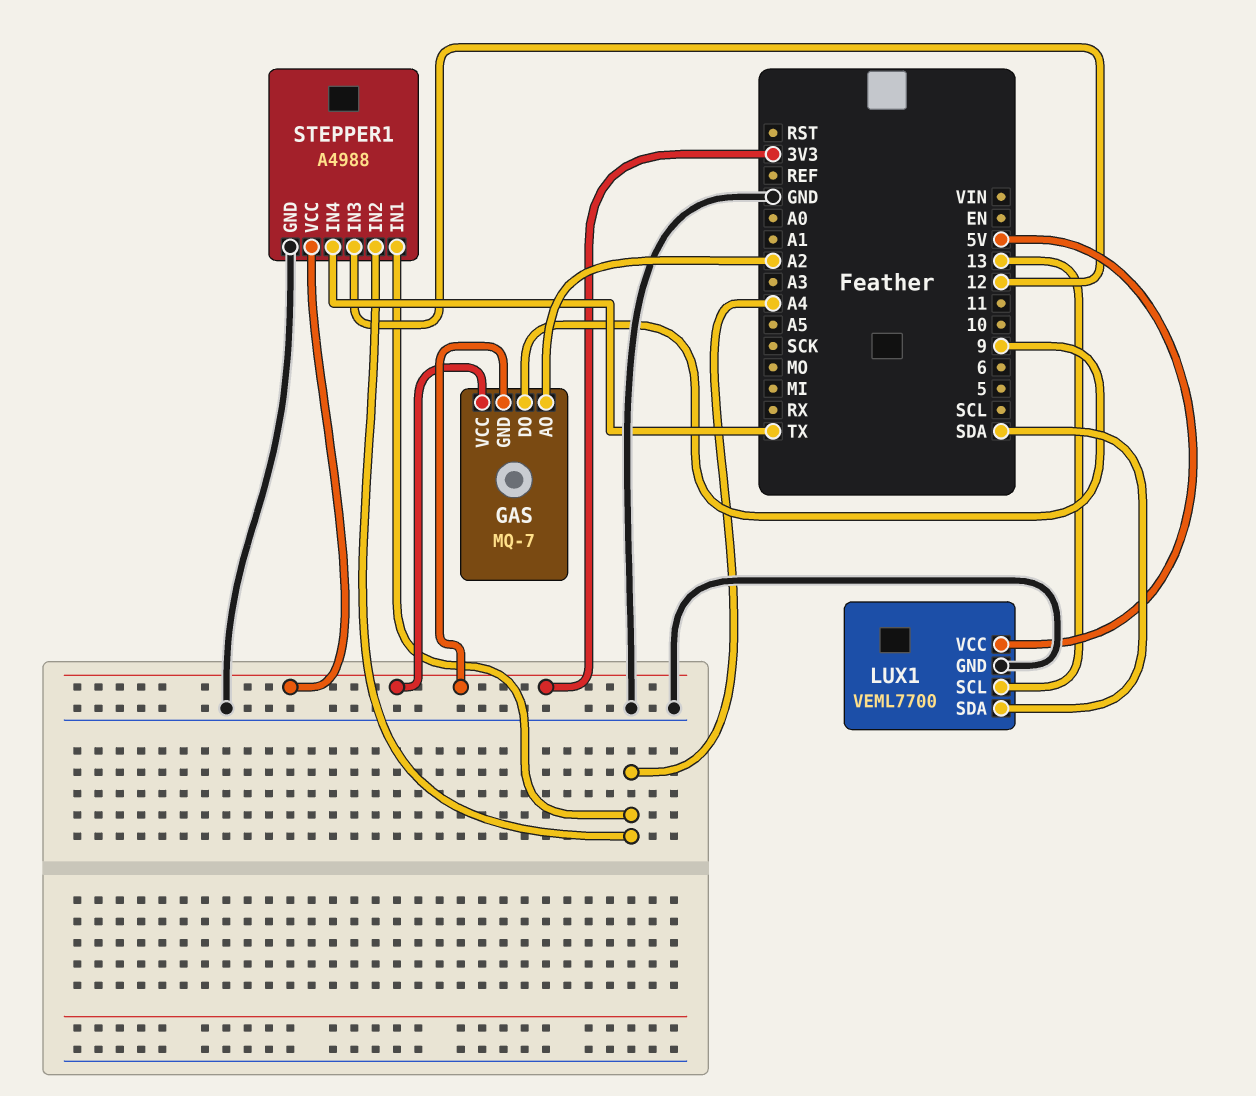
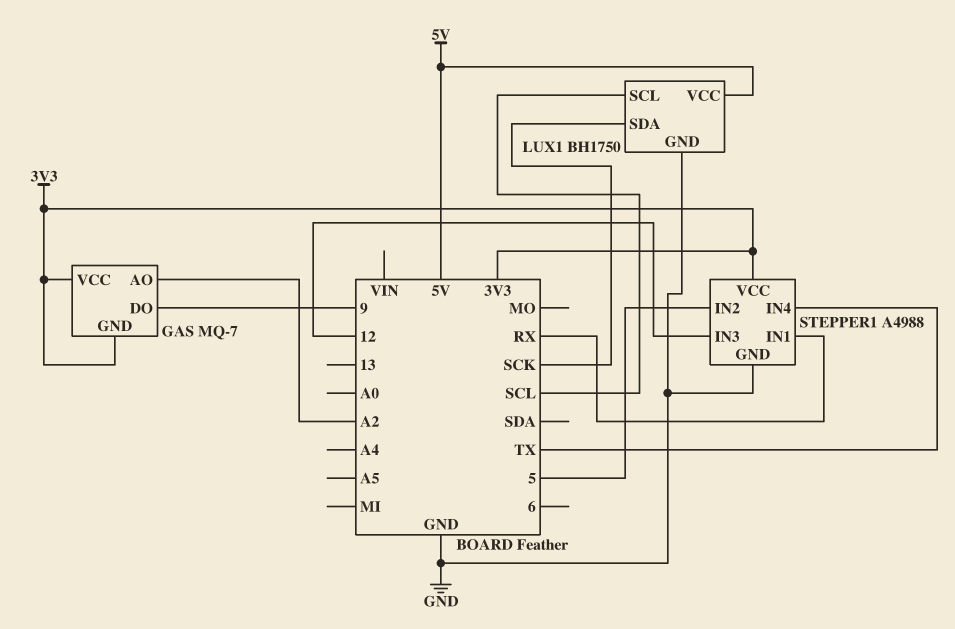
LUX1: VEML7700 -> BH1750
LUX1 pin SCL: 13 -> SCL
LUX1 pin SDA: SDA -> SCK
STEPPER1 pin IN1: A4 -> RX
STEPPER1 pin IN2: A4 -> 5

